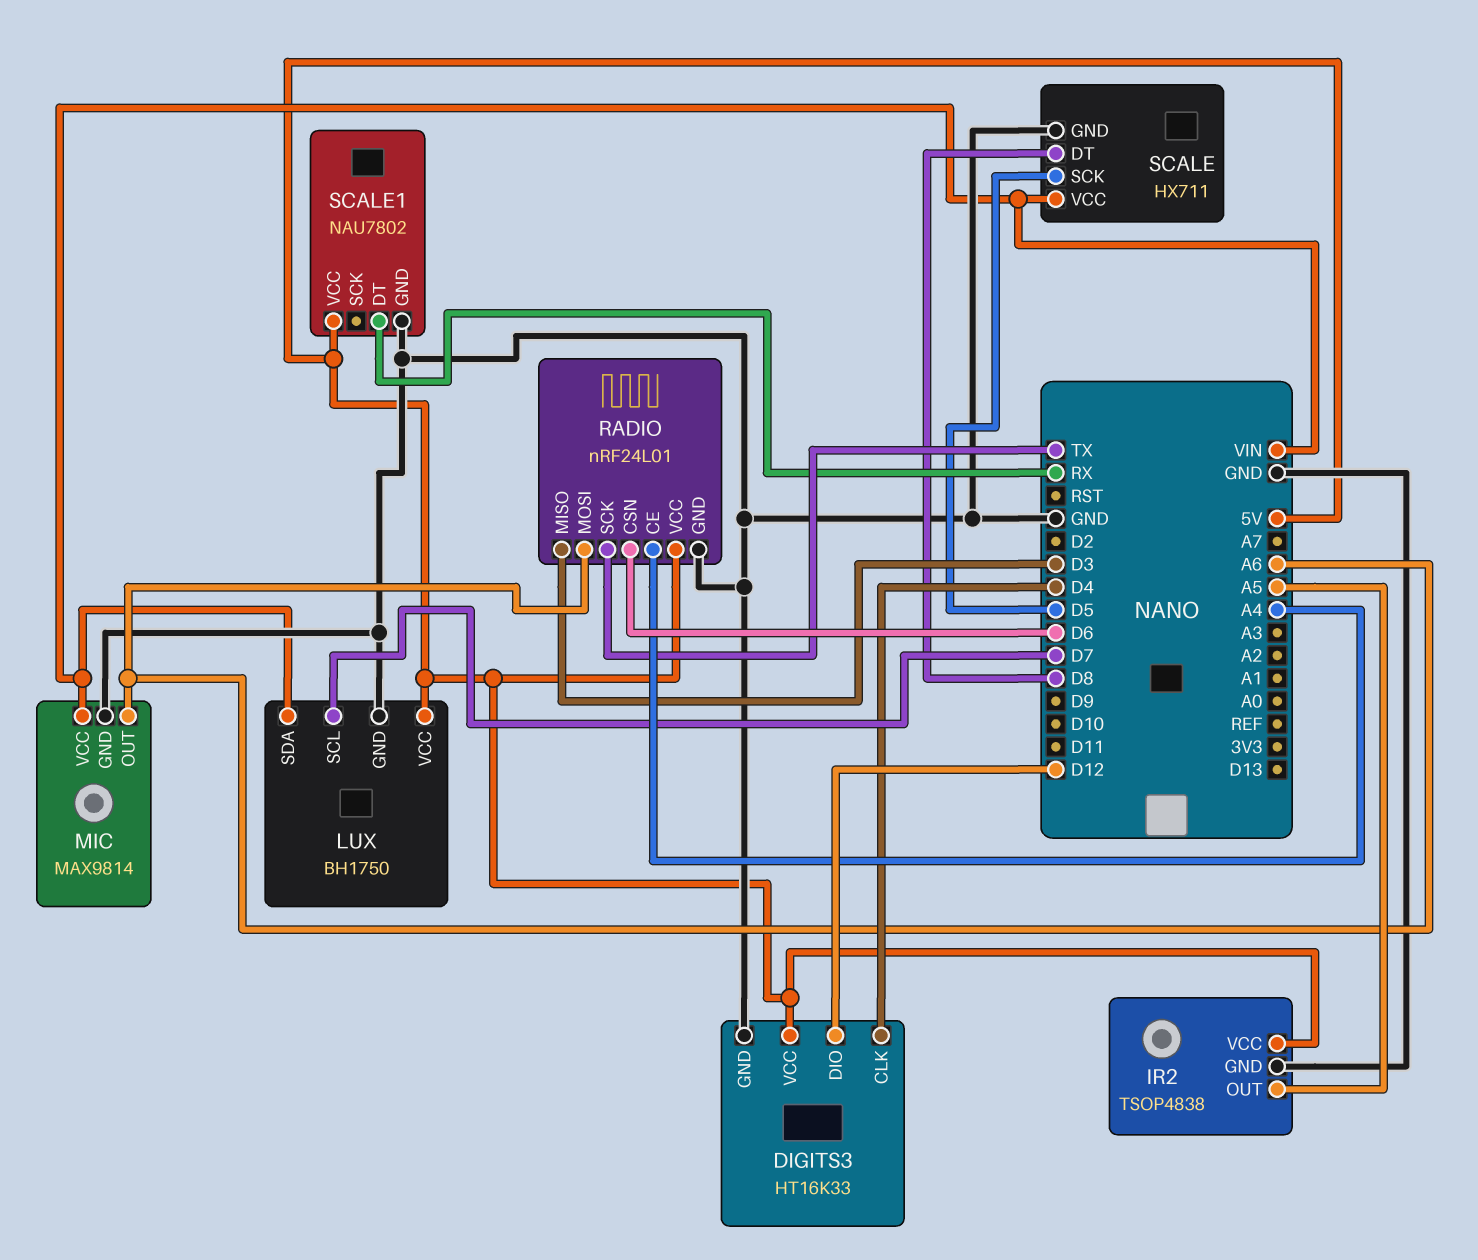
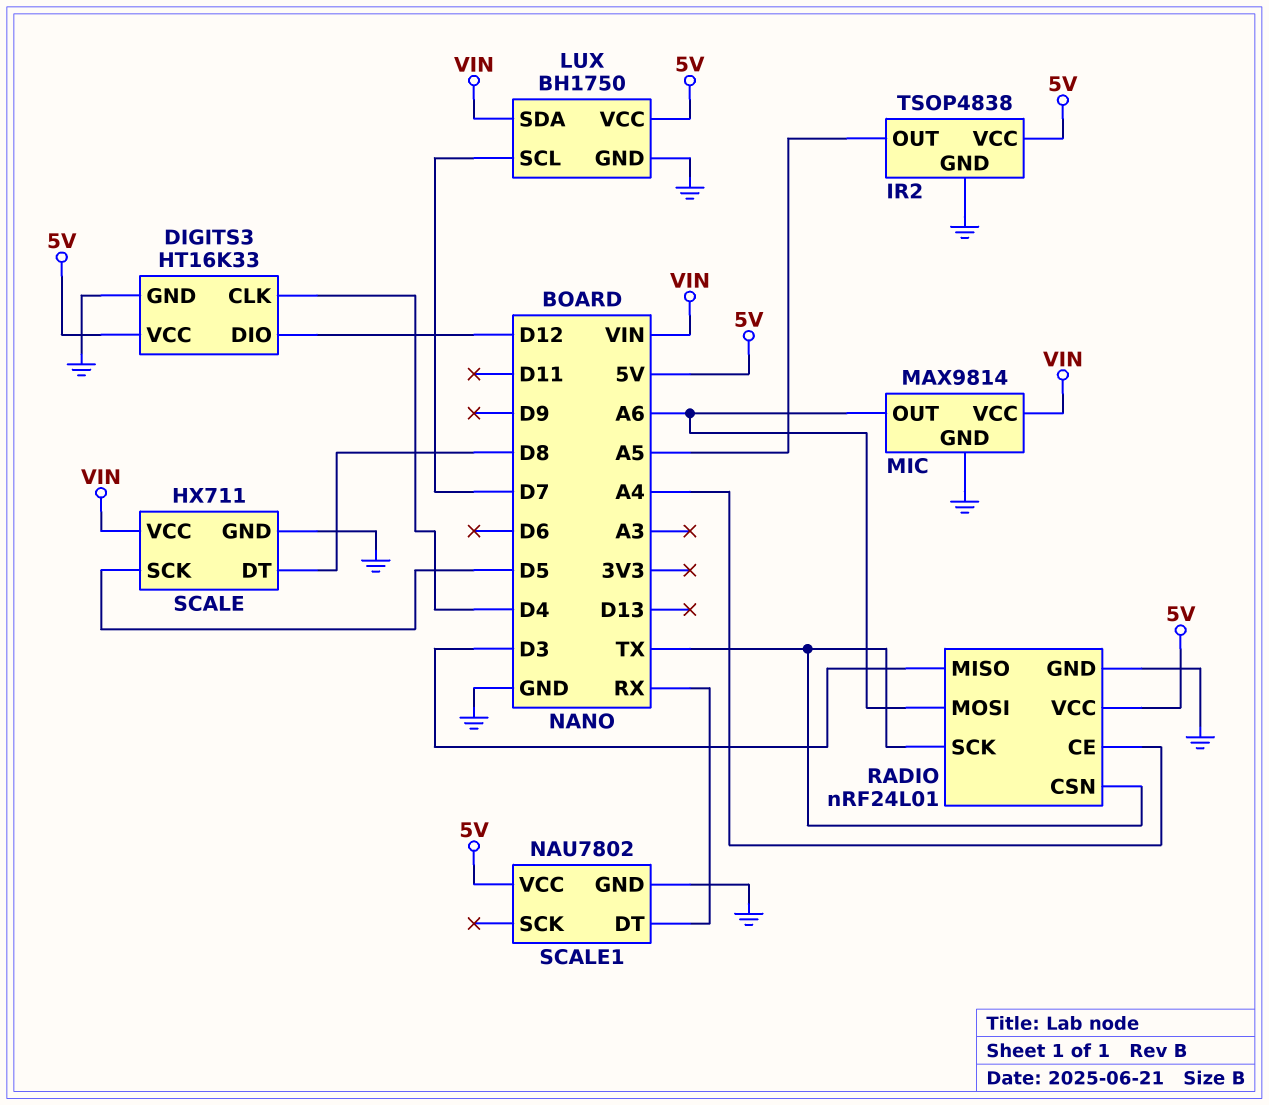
RADIO pin CSN: D6 -> TX

